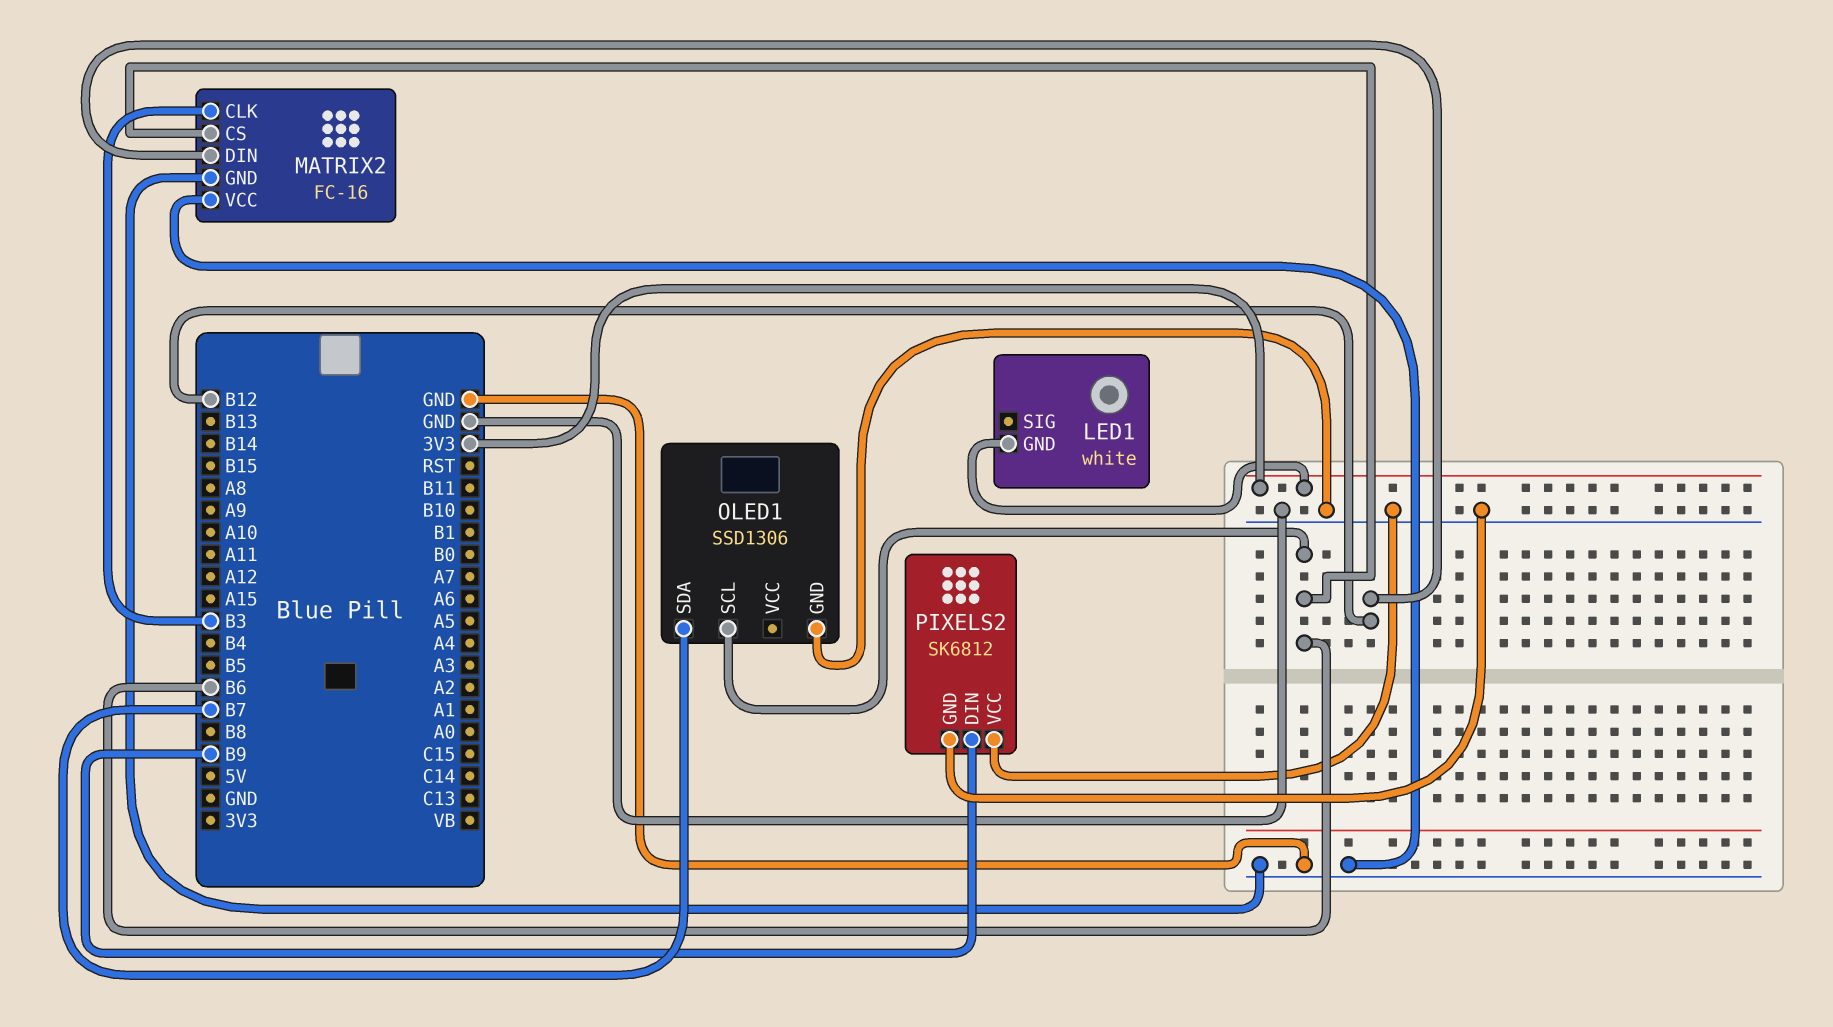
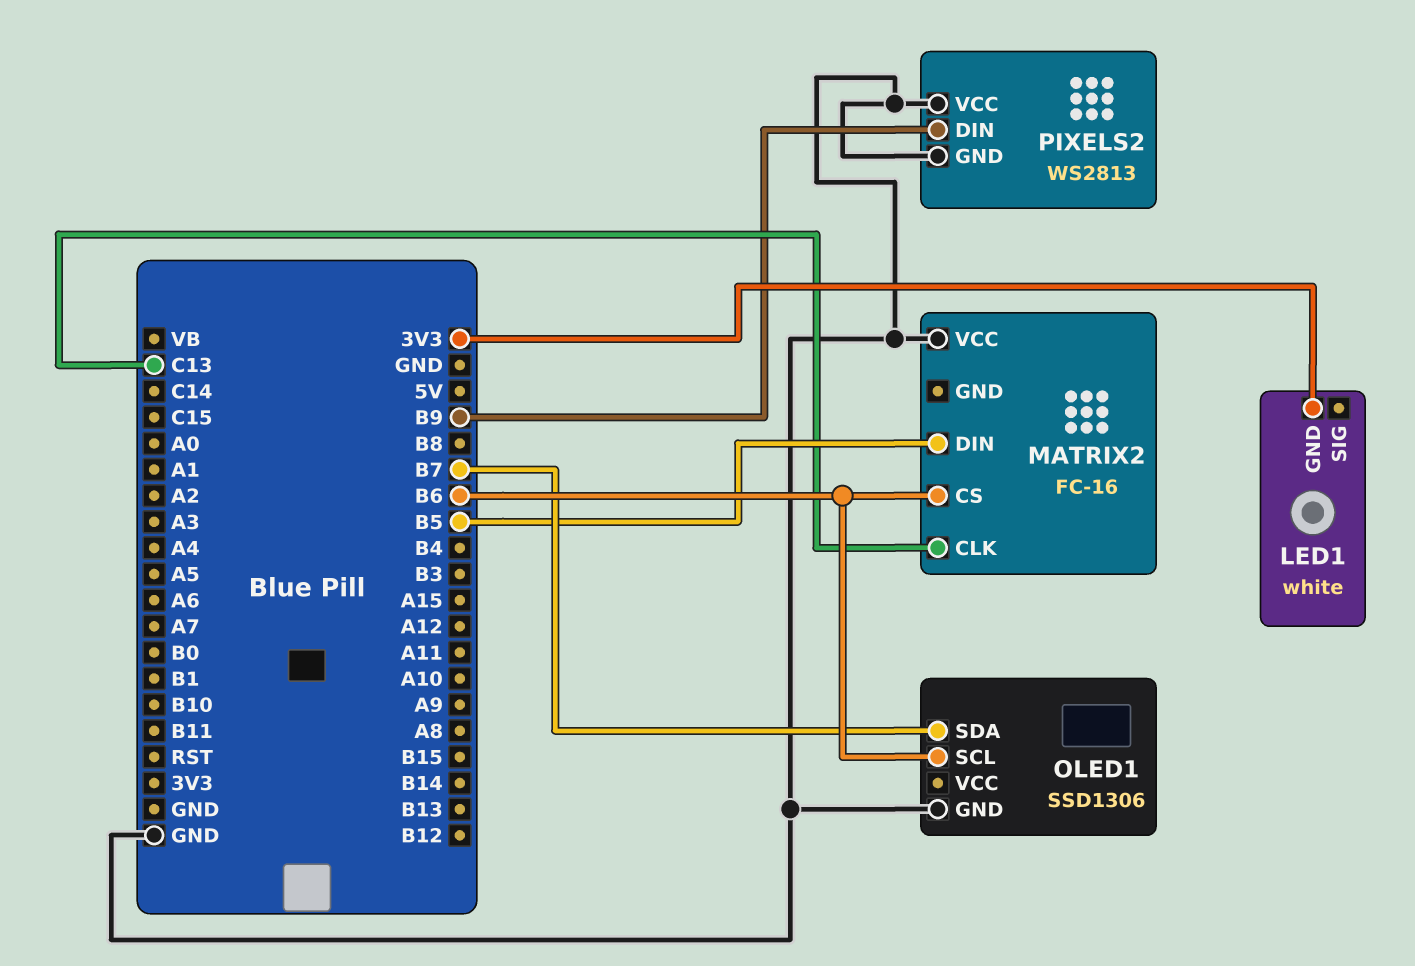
MATRIX2 pin CLK: B3 -> C13
MATRIX2 pin DIN: B12 -> B5
MATRIX2 pin GND: GND -> none
PIXELS2: SK6812 -> WS2813

